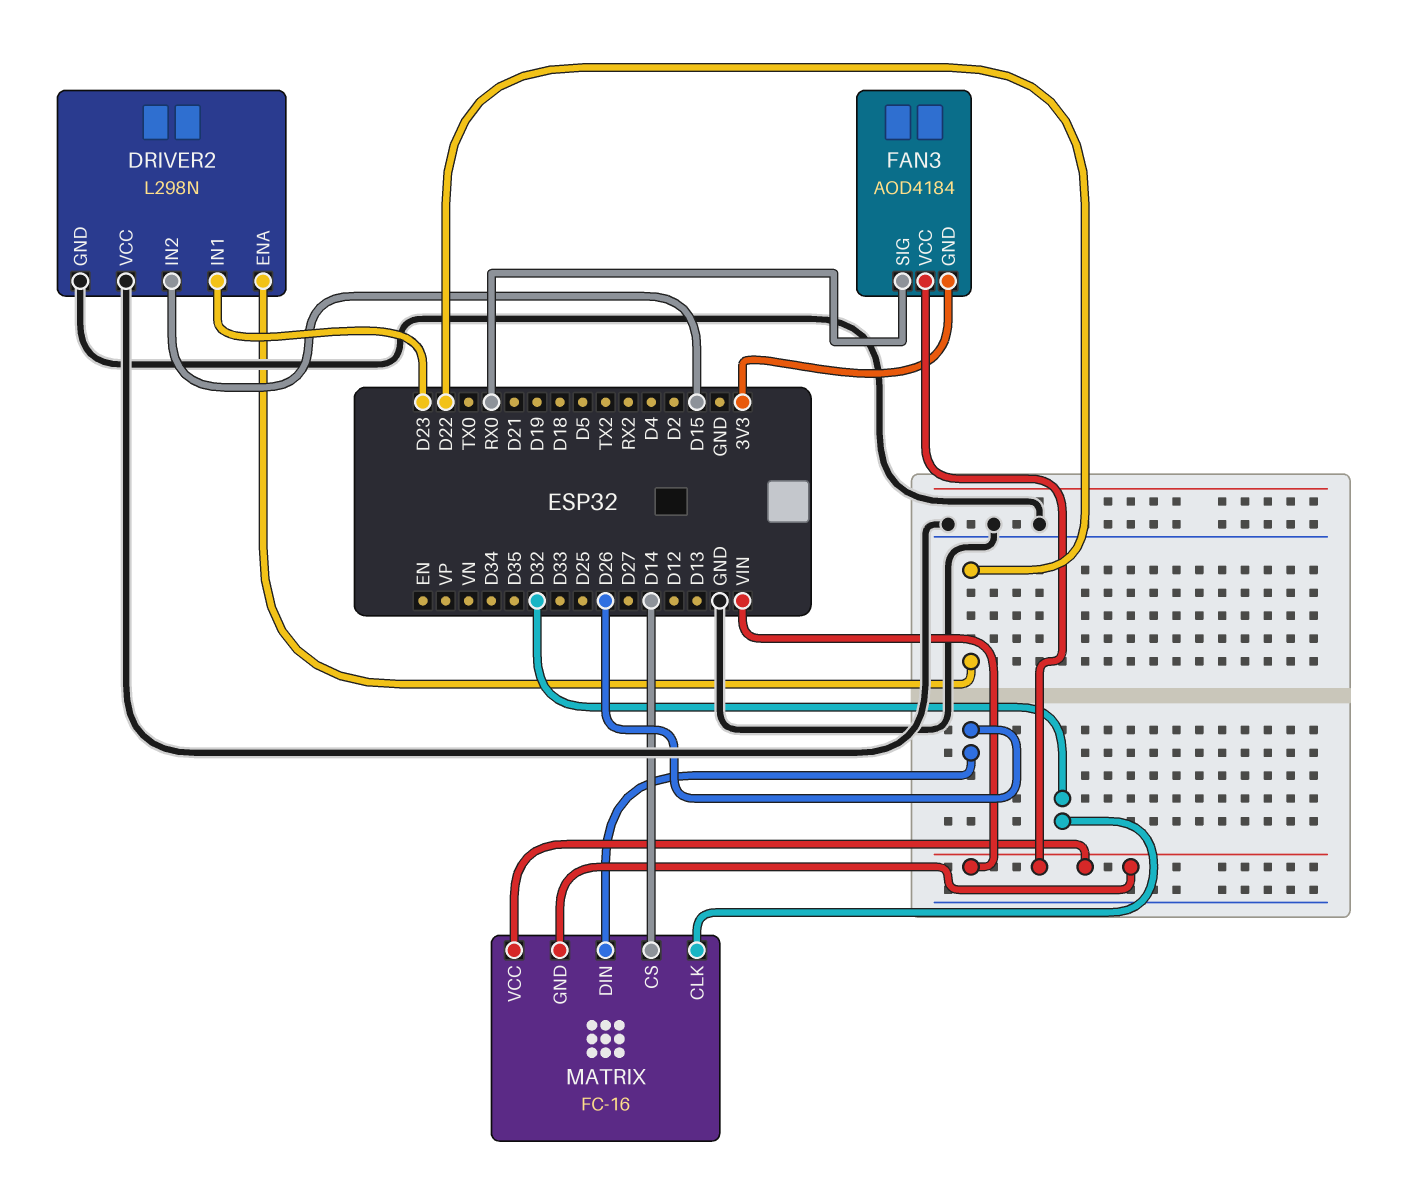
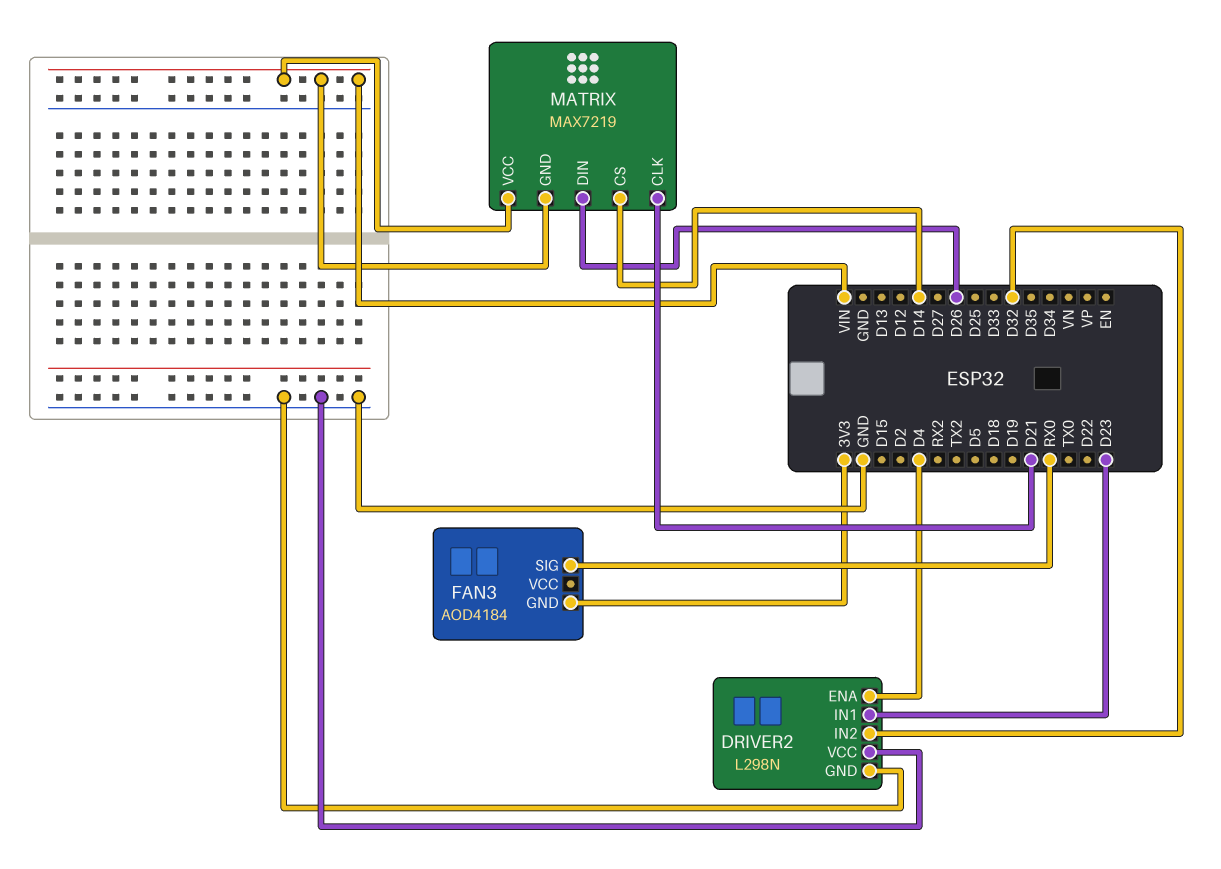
DRIVER2 pin ENA: D22 -> D4
DRIVER2 pin IN2: D15 -> D32
FAN3 pin VCC: VIN -> none
MATRIX: FC-16 -> MAX7219
MATRIX pin CLK: D32 -> D21

